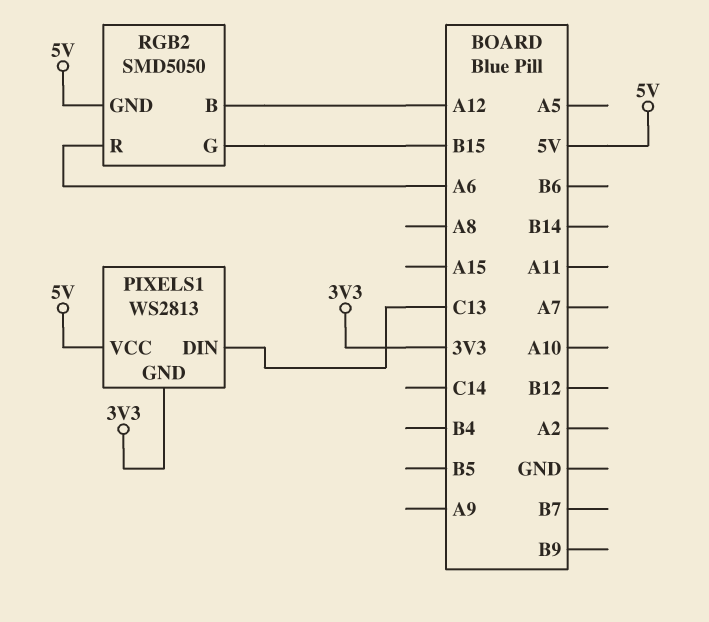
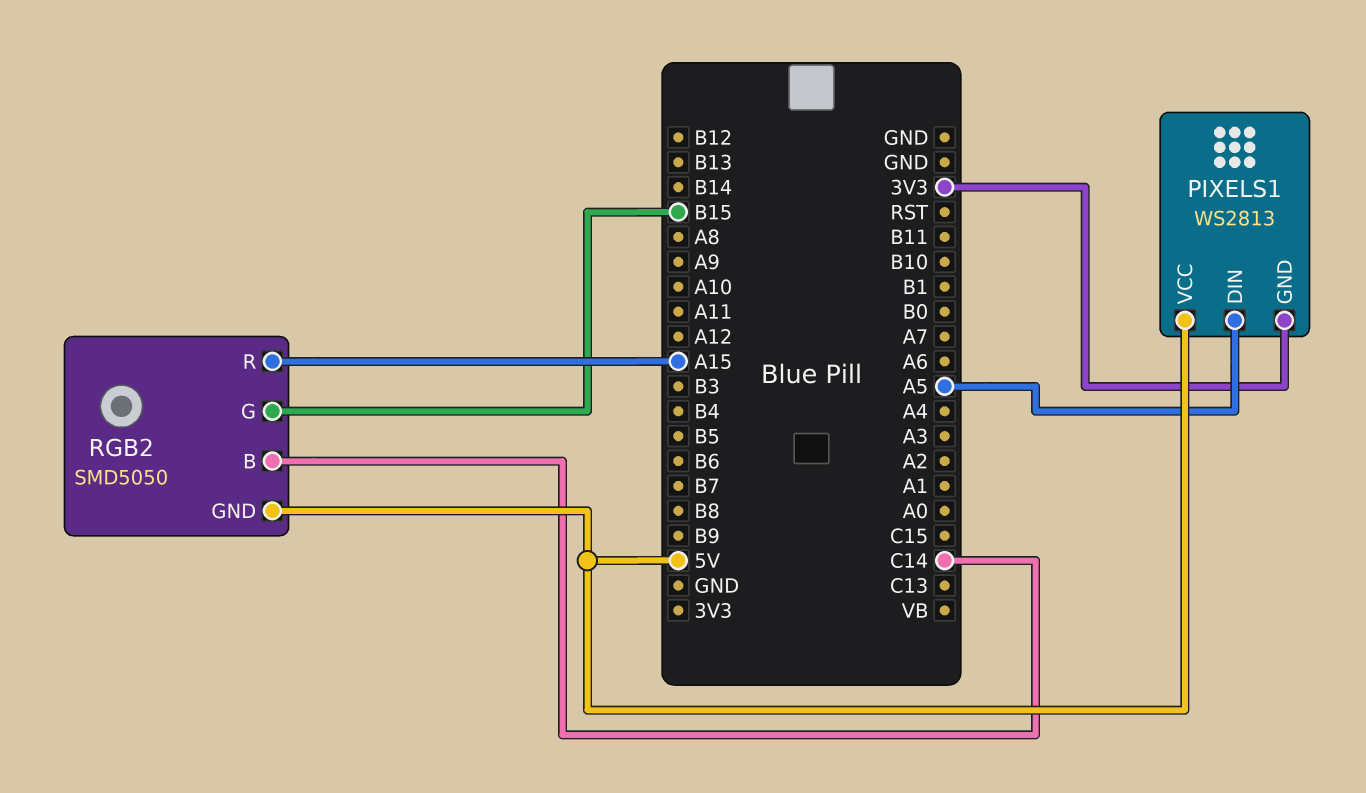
PIXELS1 pin DIN: C13 -> A5
RGB2 pin B: A12 -> C14
RGB2 pin R: A6 -> A15

